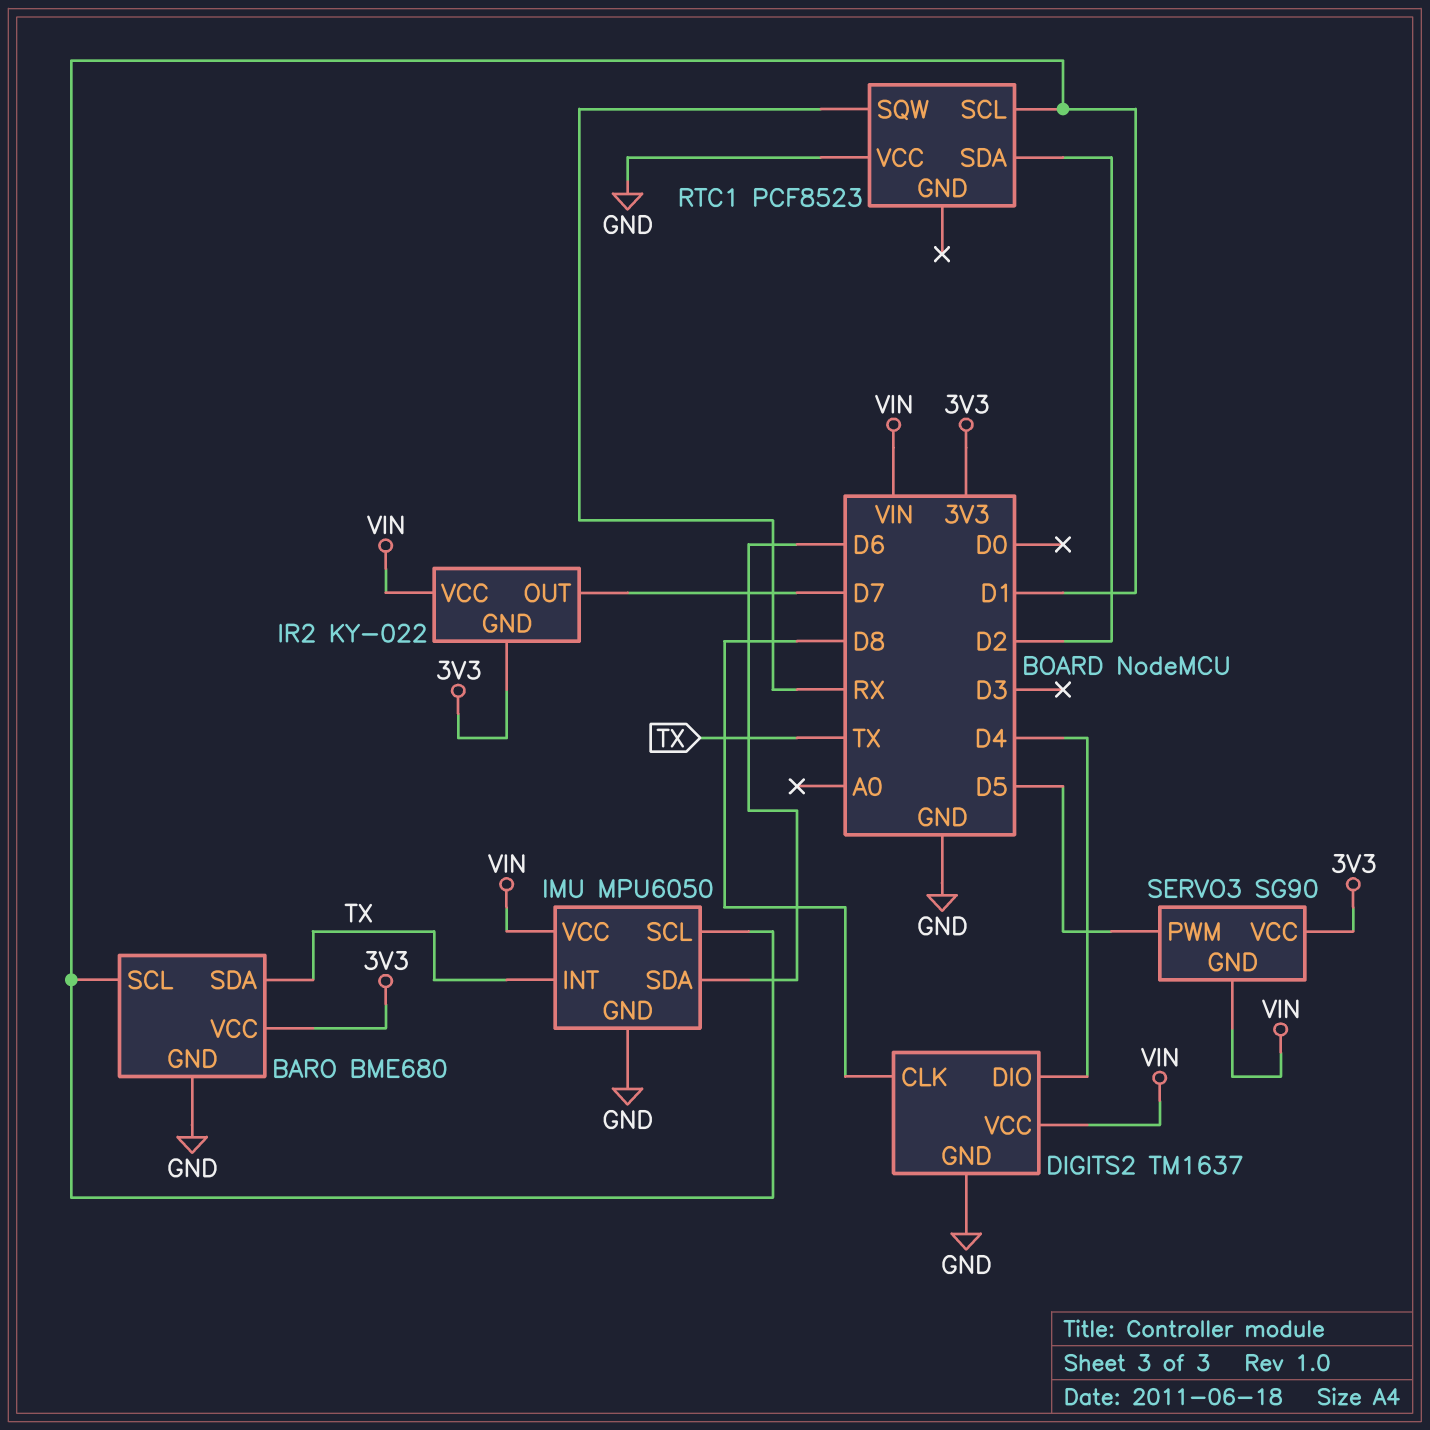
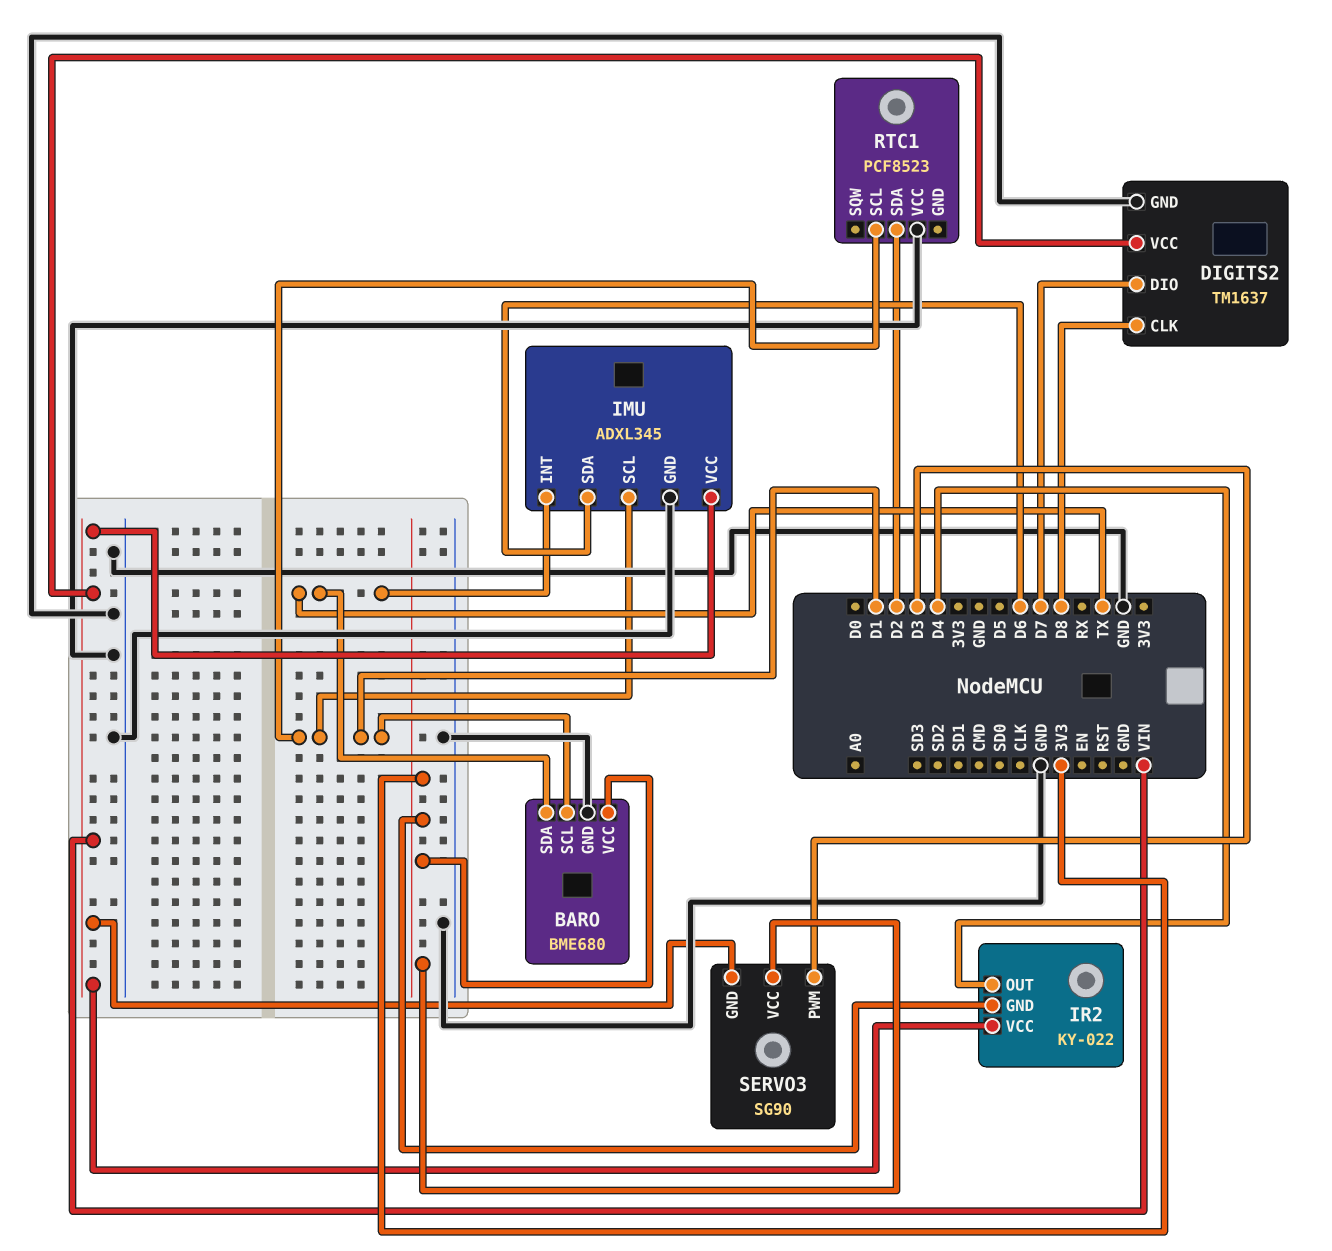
DIGITS2 pin DIO: D4 -> D7
IMU: MPU6050 -> ADXL345
IR2 pin OUT: D7 -> D4
RTC1 pin SQW: RX -> none
SERVO3 pin PWM: D5 -> D3

